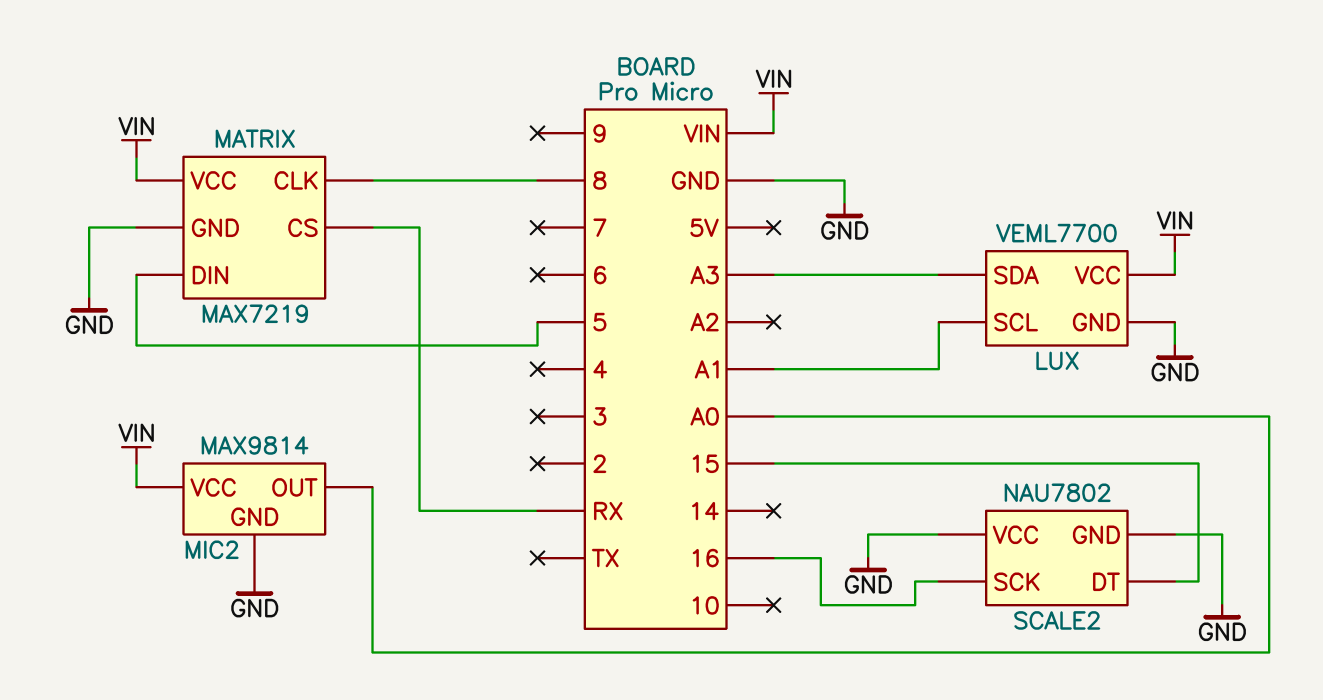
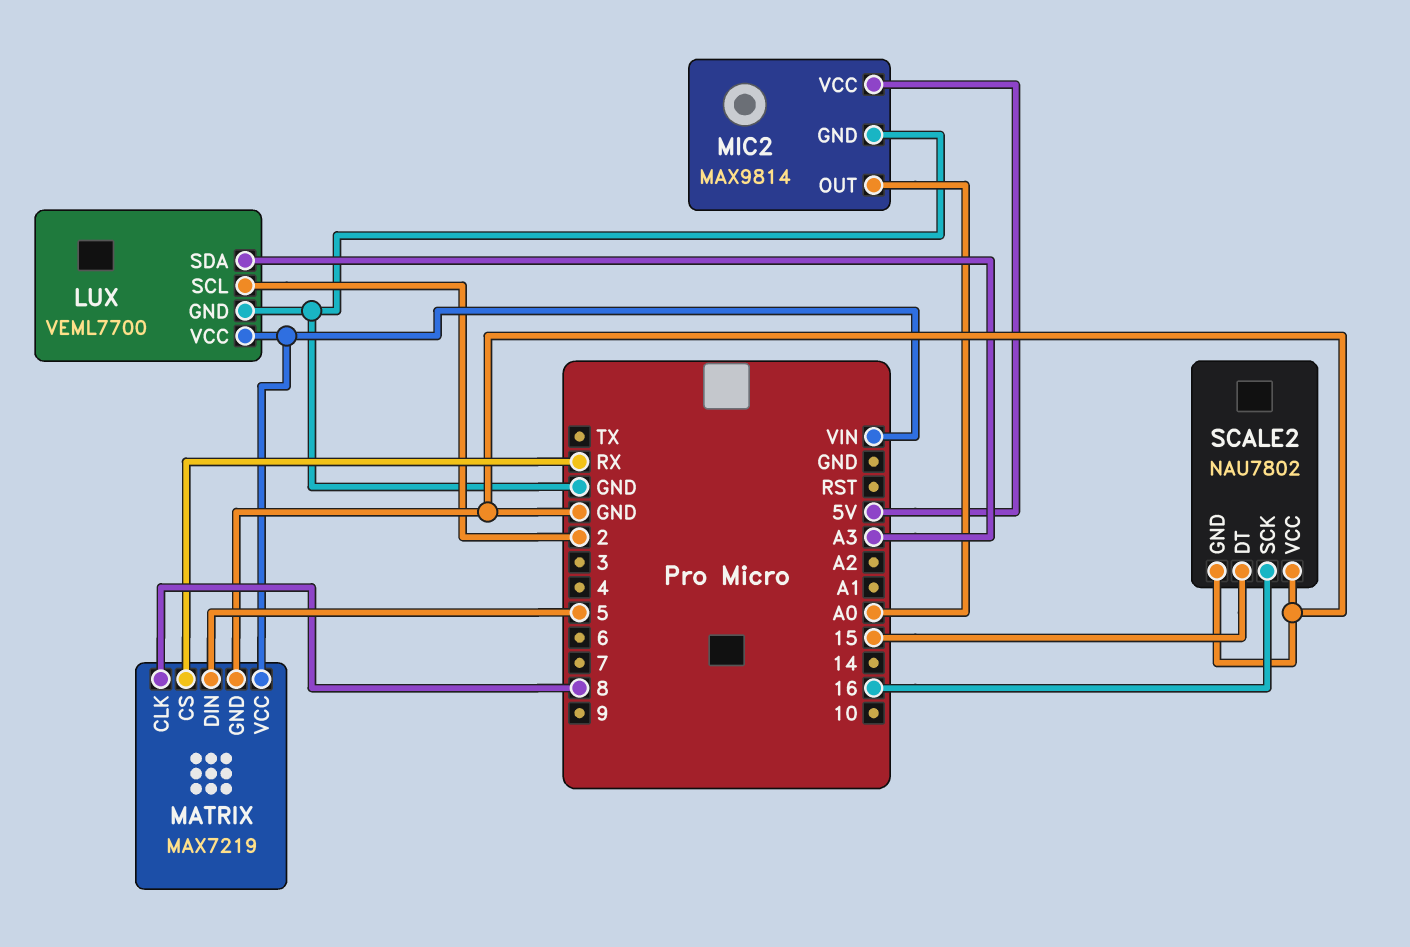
LUX pin SCL: A1 -> 2
MIC2 pin VCC: VIN -> 5V

